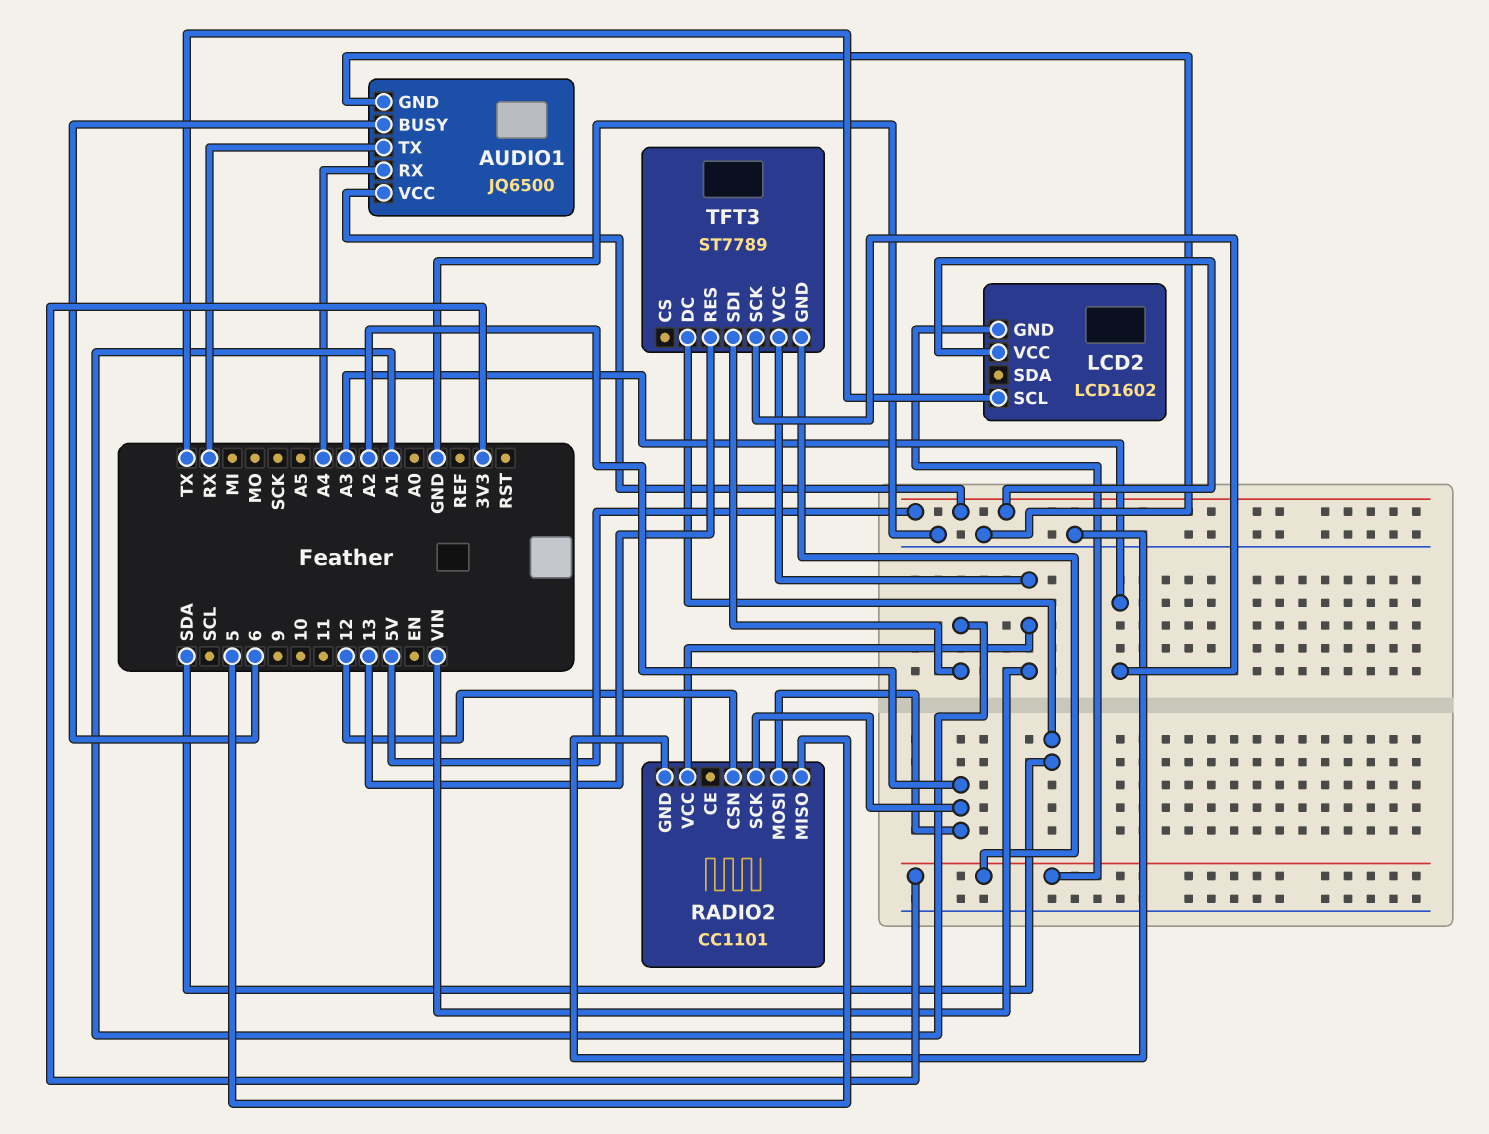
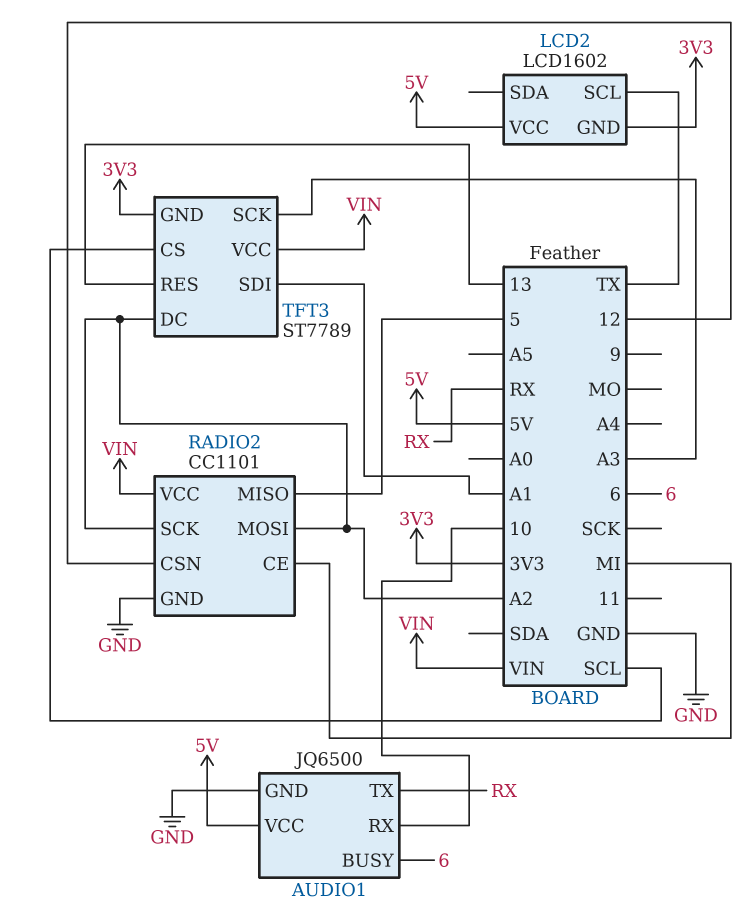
AUDIO1 pin RX: A4 -> 10
RADIO2 pin CE: none -> MI
TFT3 pin CS: none -> SCL
TFT3 pin DC: SDA -> A2

